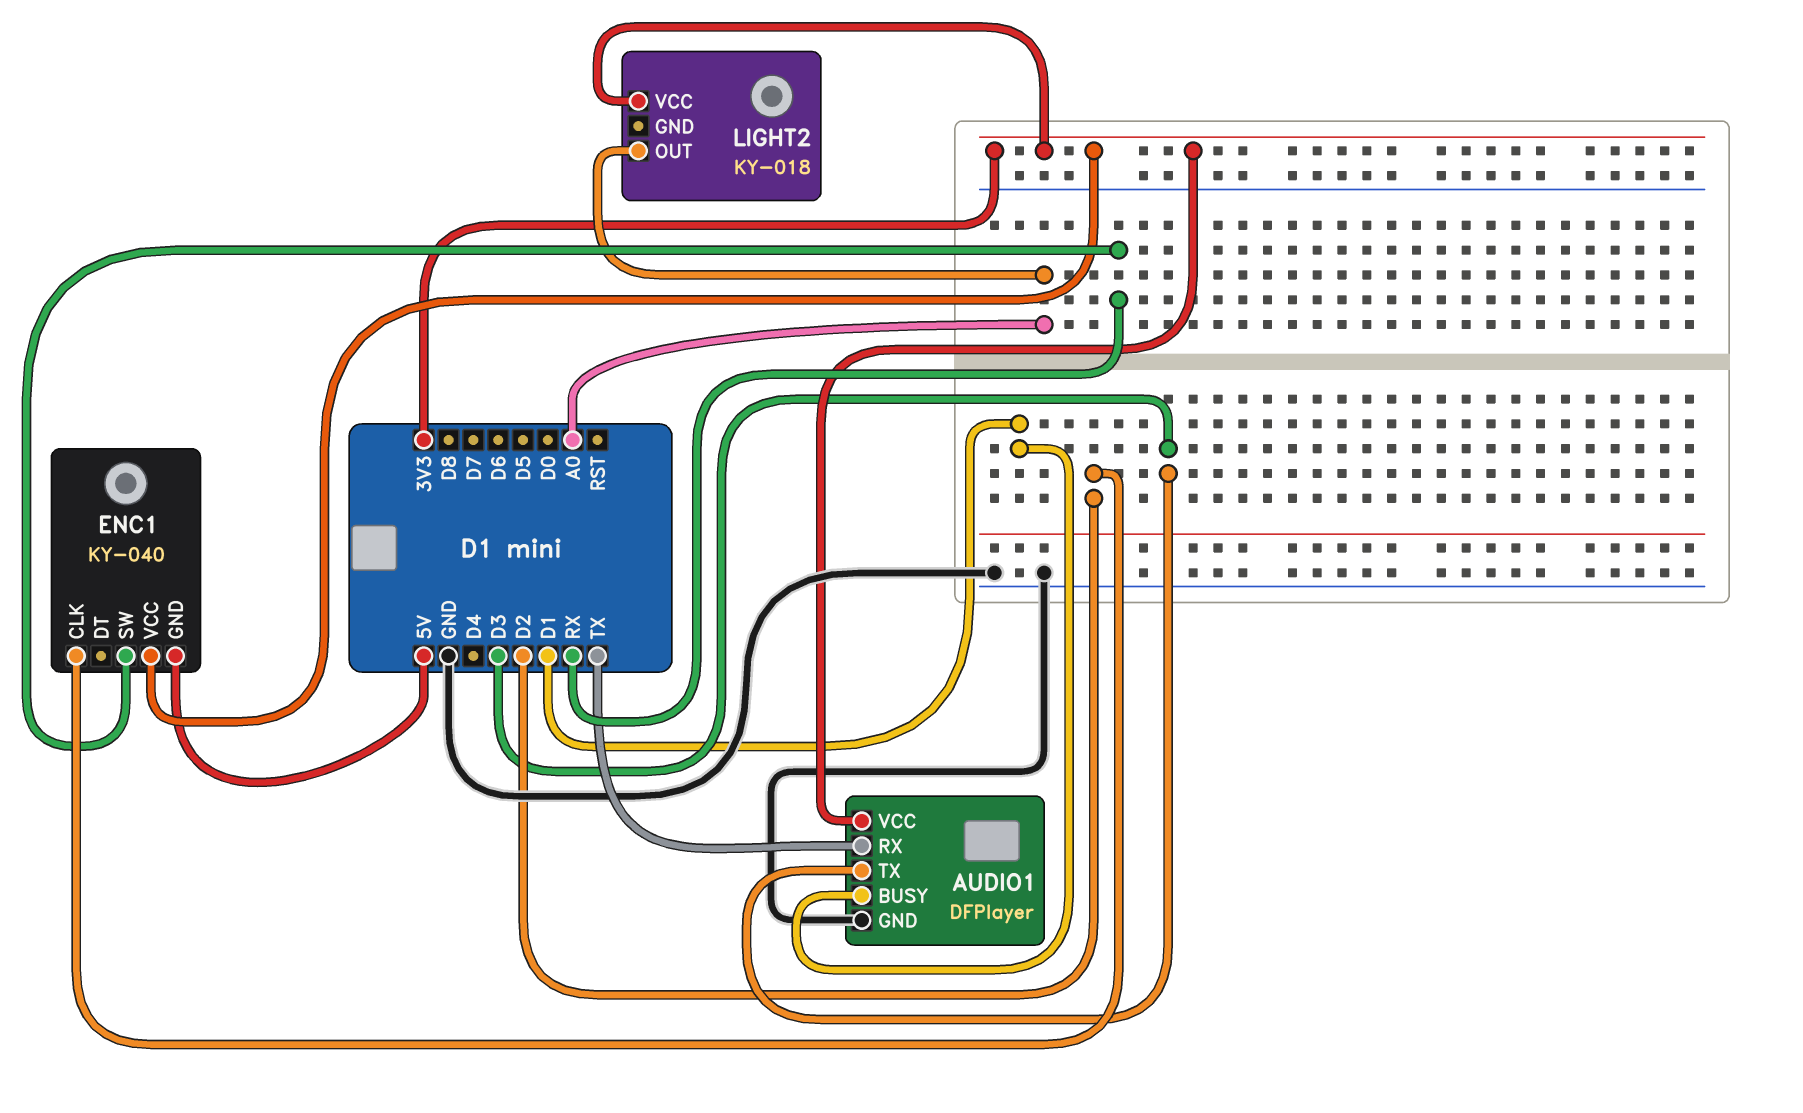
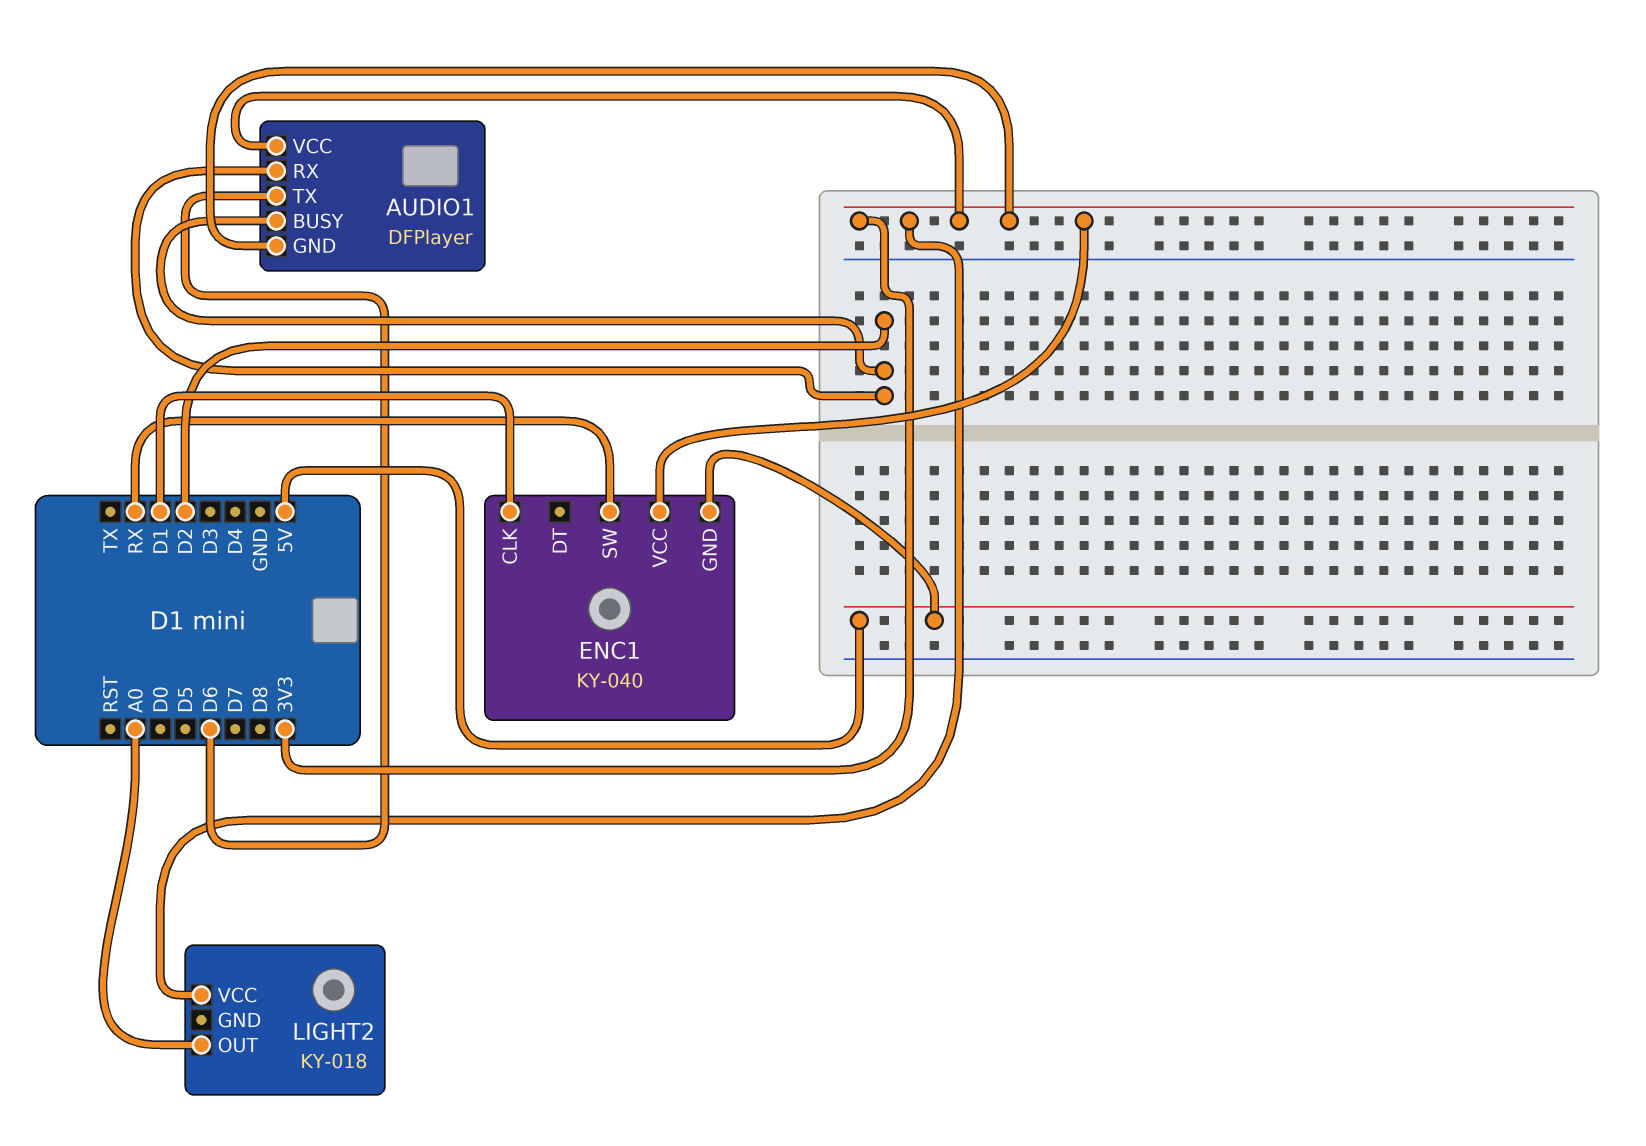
AUDIO1 pin BUSY: D1 -> D2
AUDIO1 pin GND: GND -> 3V3
AUDIO1 pin RX: TX -> D2
AUDIO1 pin TX: D3 -> D6
ENC1 pin CLK: D2 -> D1

